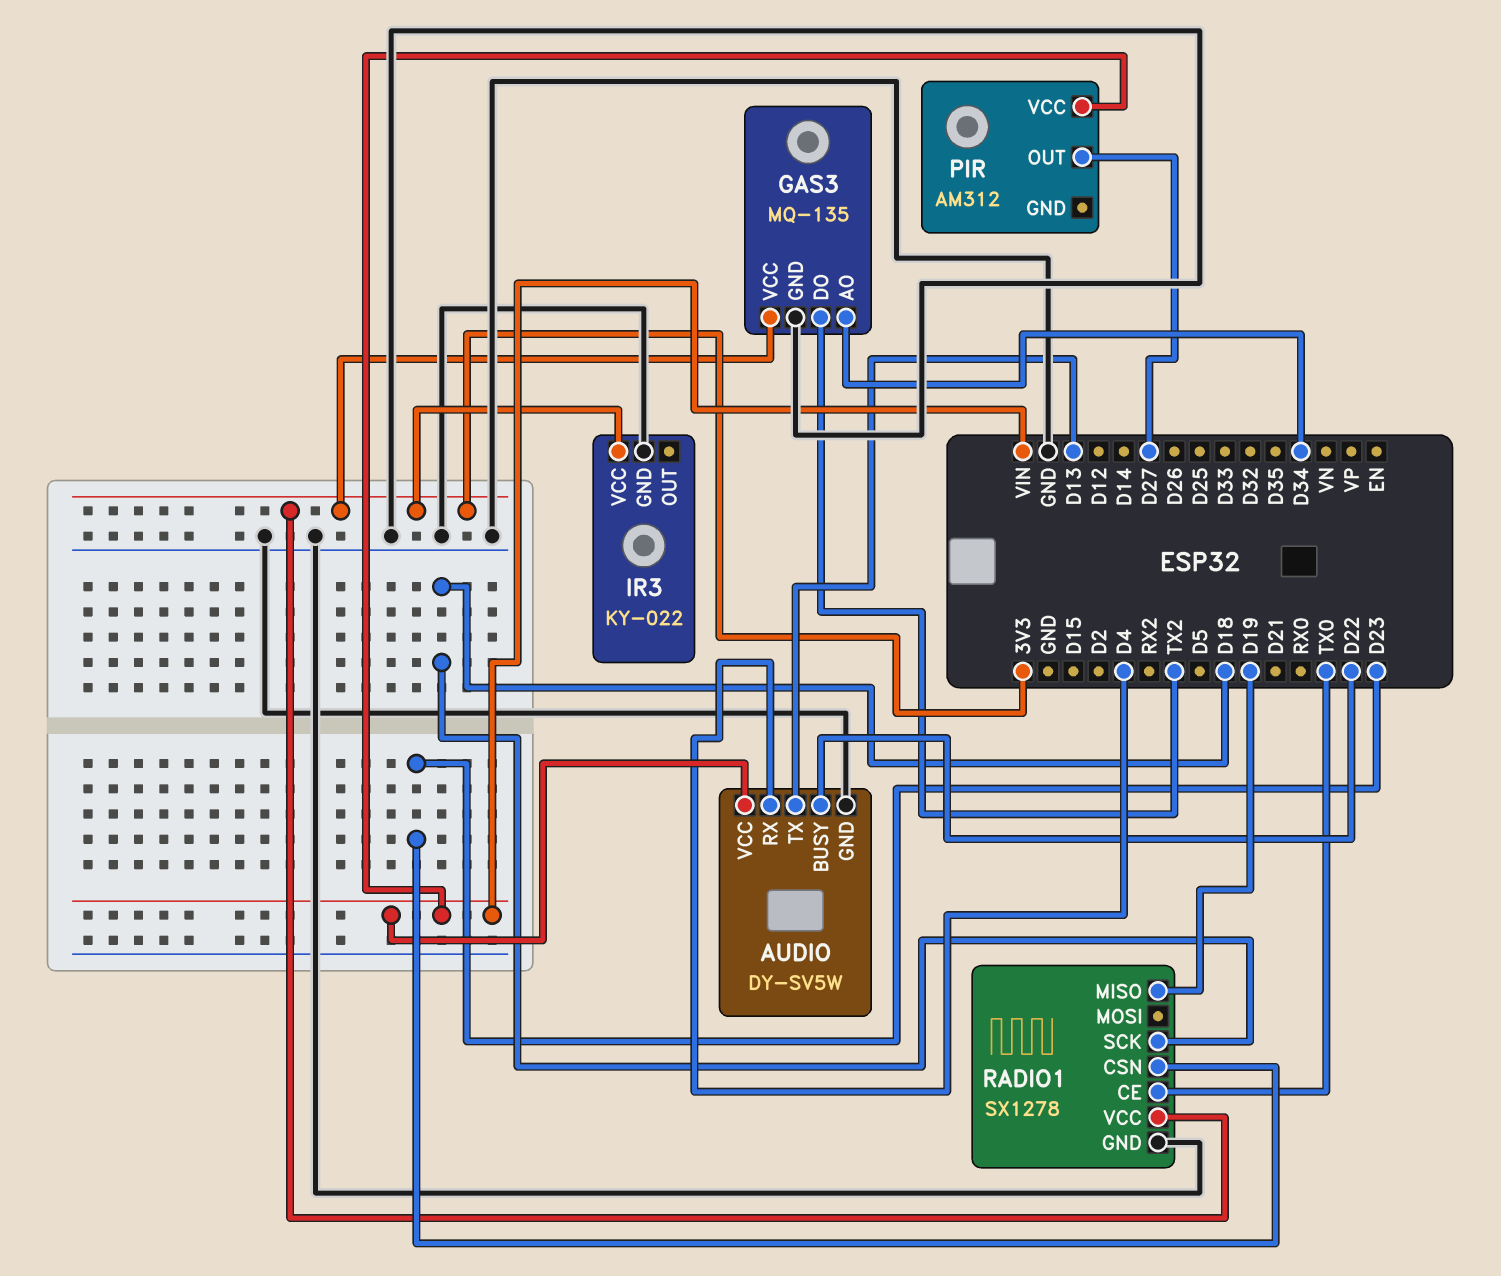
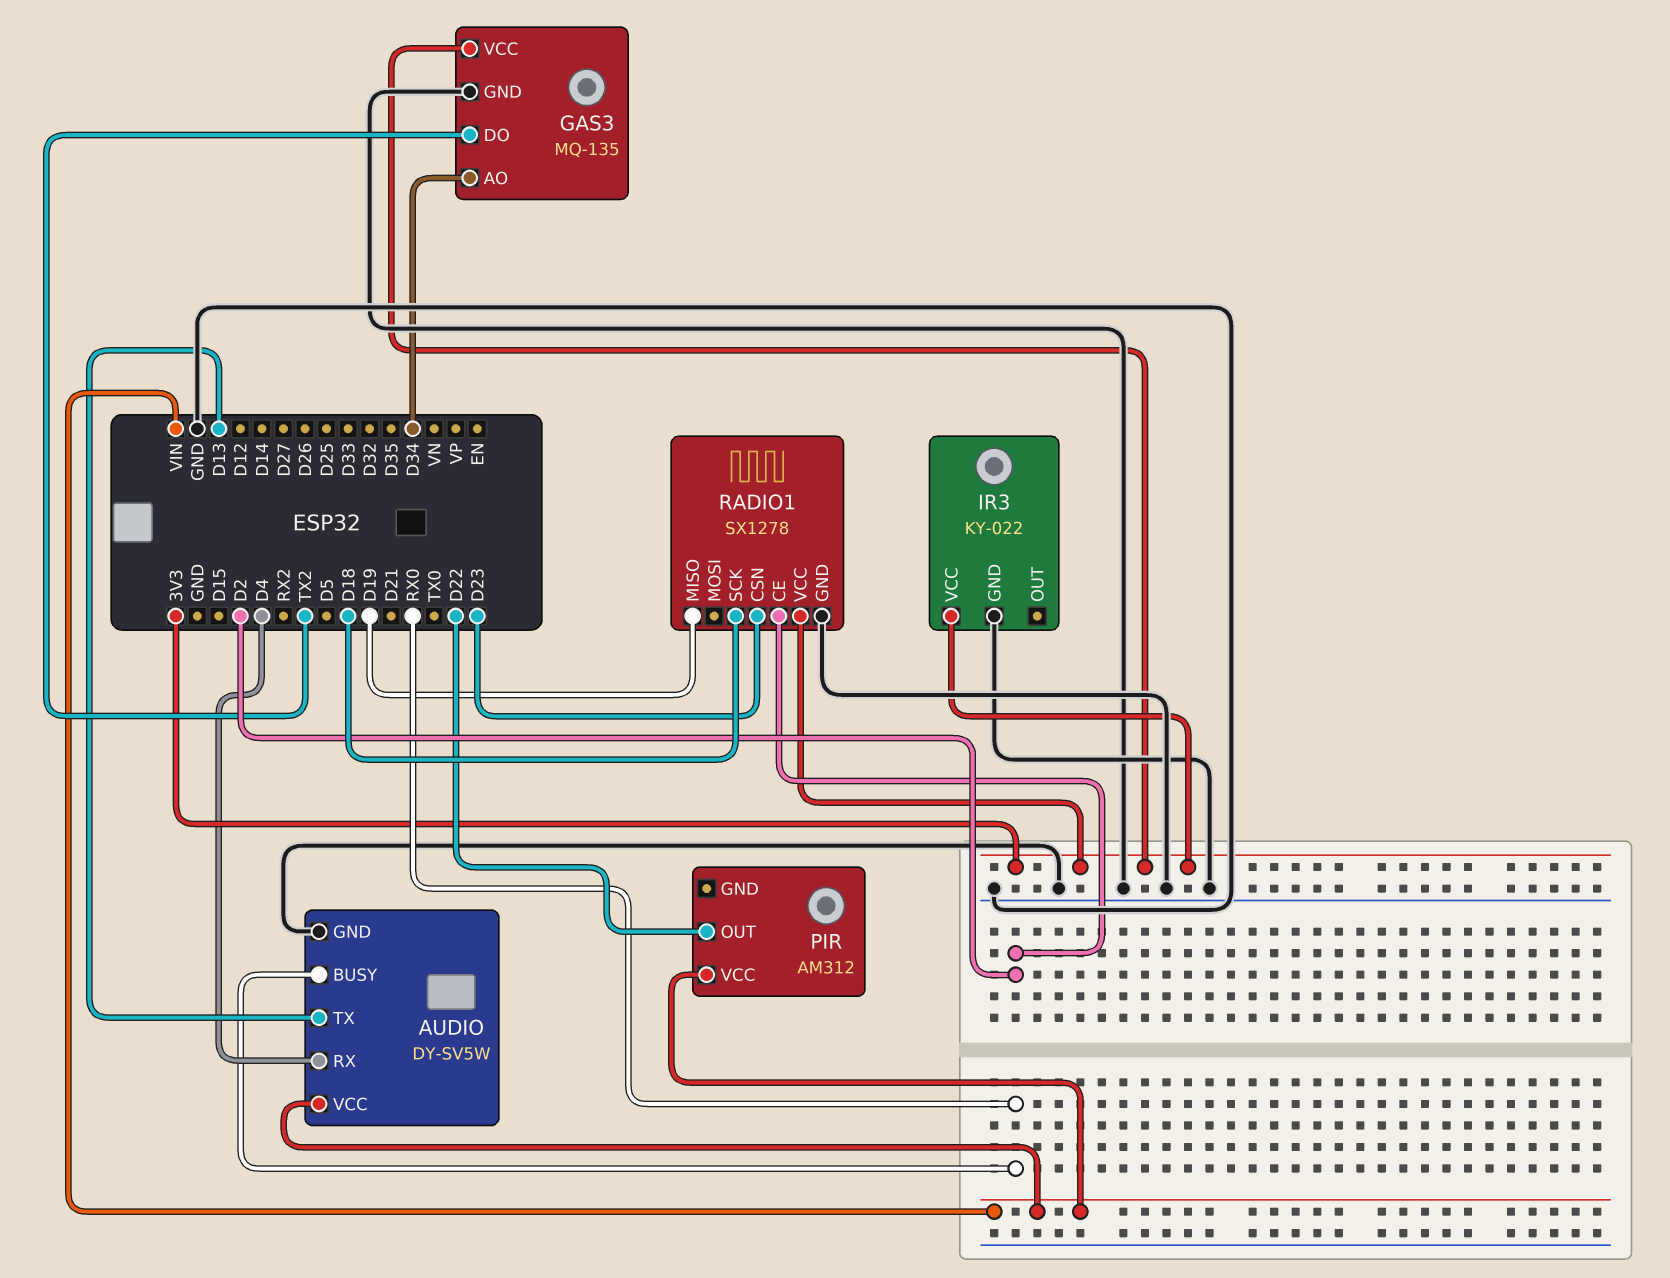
AUDIO pin BUSY: D22 -> RX0
PIR pin OUT: D27 -> D22
RADIO1 pin CE: TX0 -> D2

